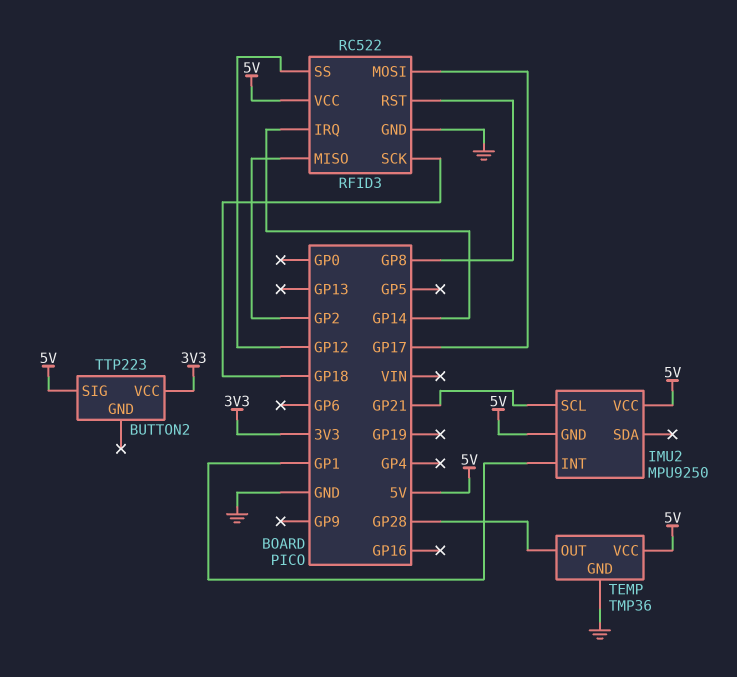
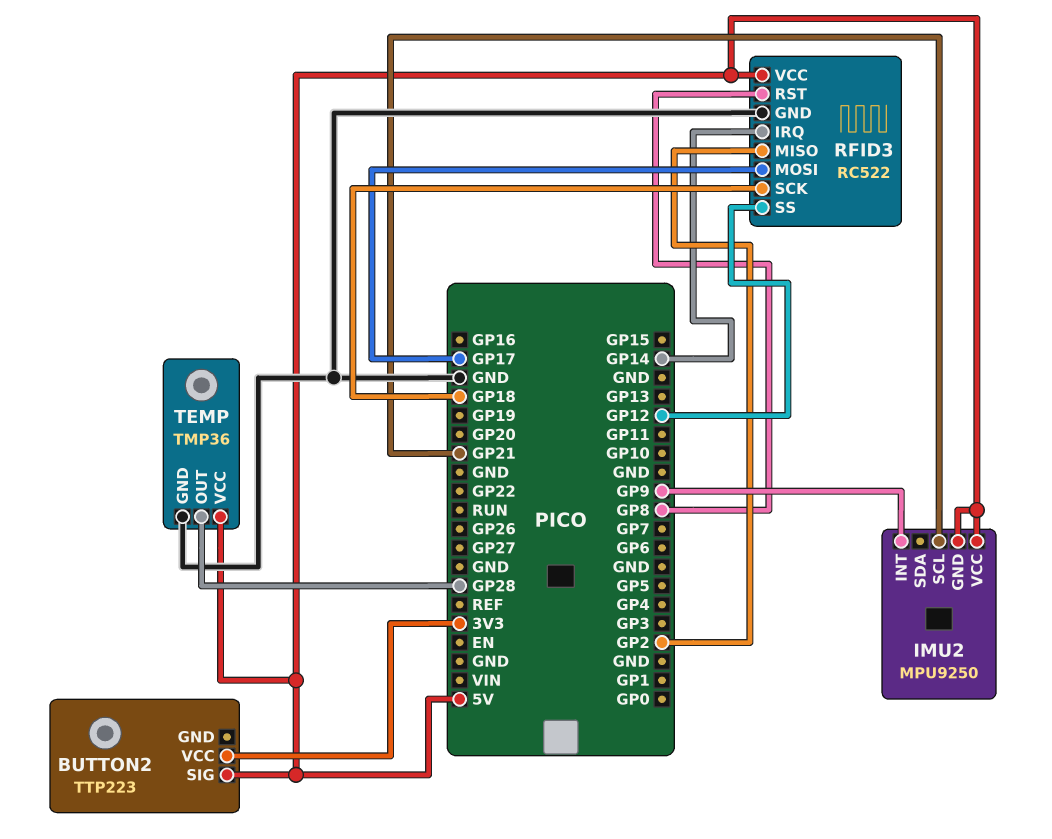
IMU2 pin INT: GP1 -> GP9

